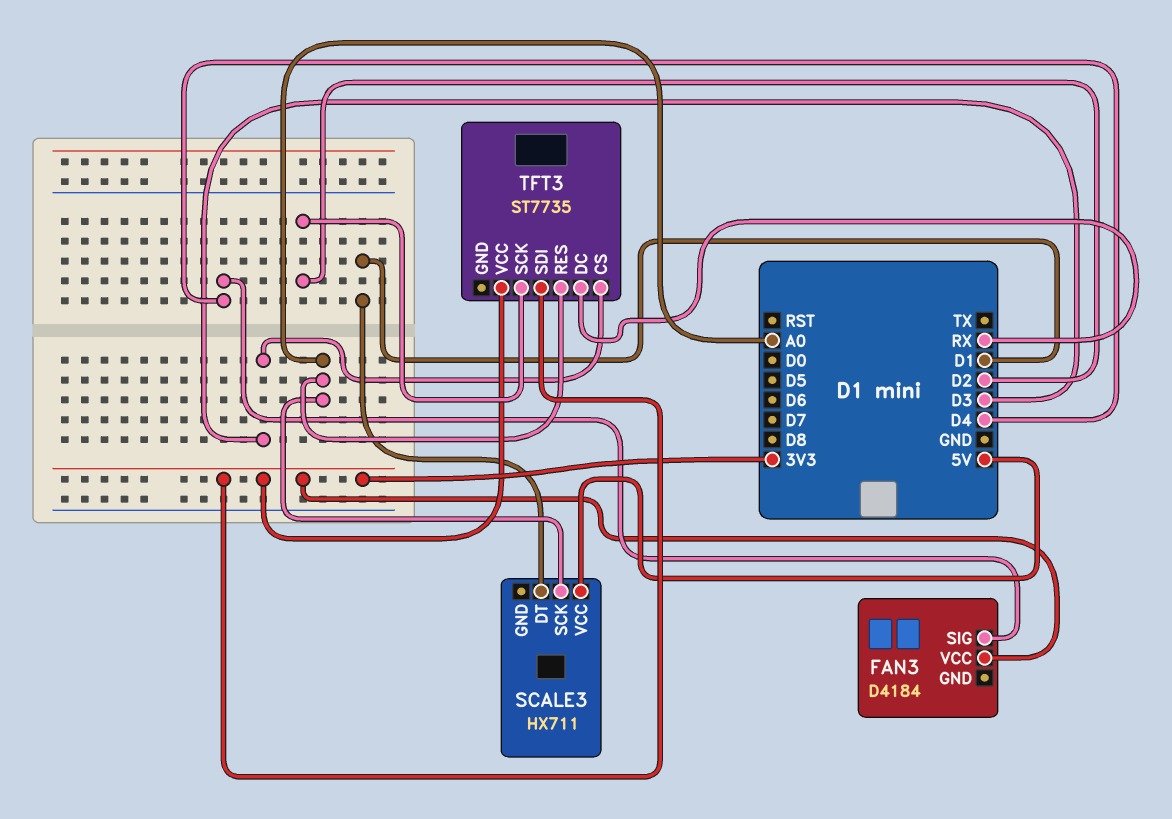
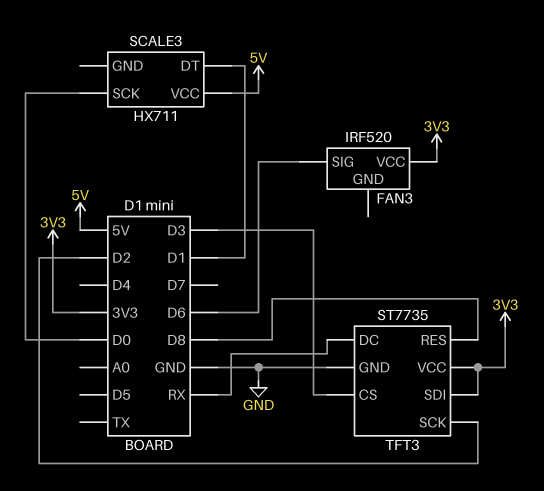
FAN3: D4184 -> IRF520
FAN3 pin SIG: D4 -> D6
SCALE3 pin SCK: A0 -> D0
TFT3 pin GND: none -> GND
TFT3 pin RES: A0 -> D8

